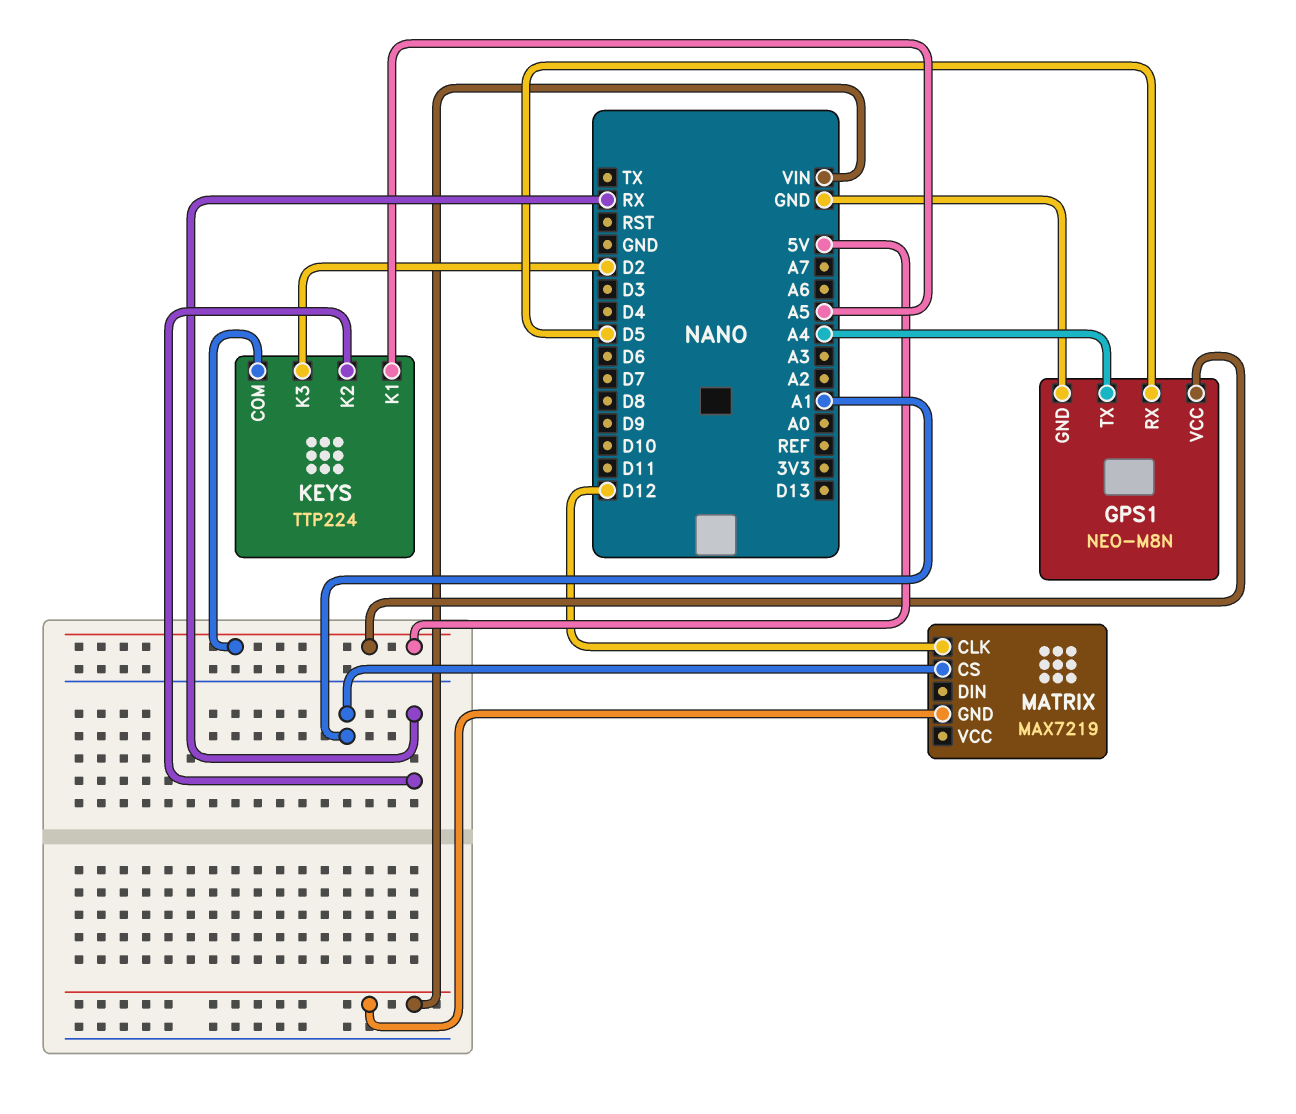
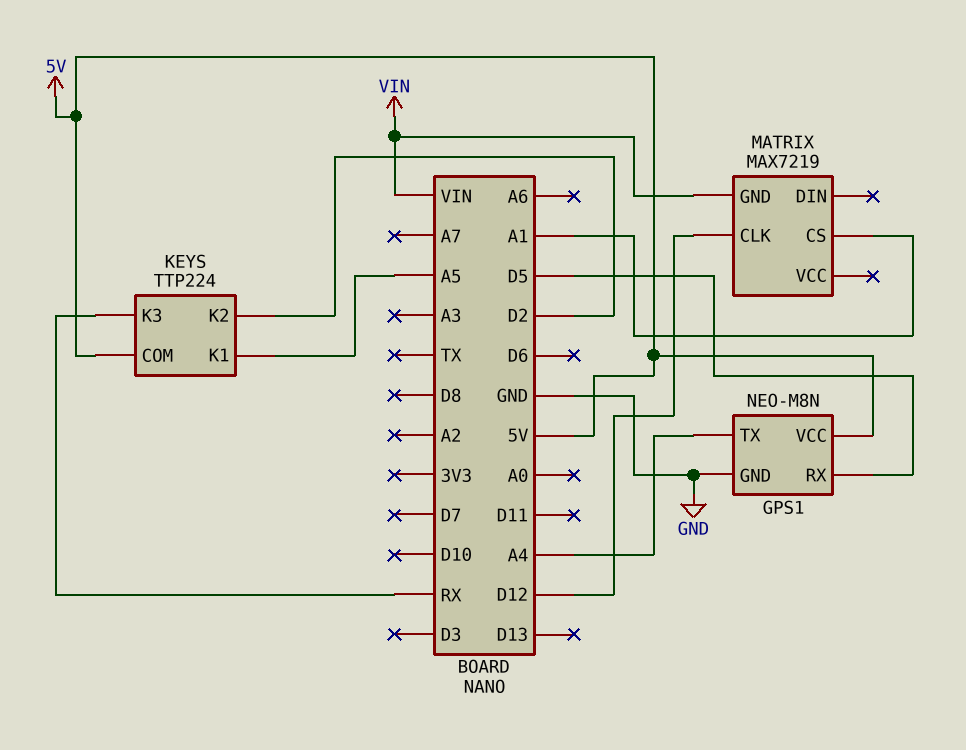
KEYS pin K2: RX -> D2
KEYS pin K3: D2 -> RX

